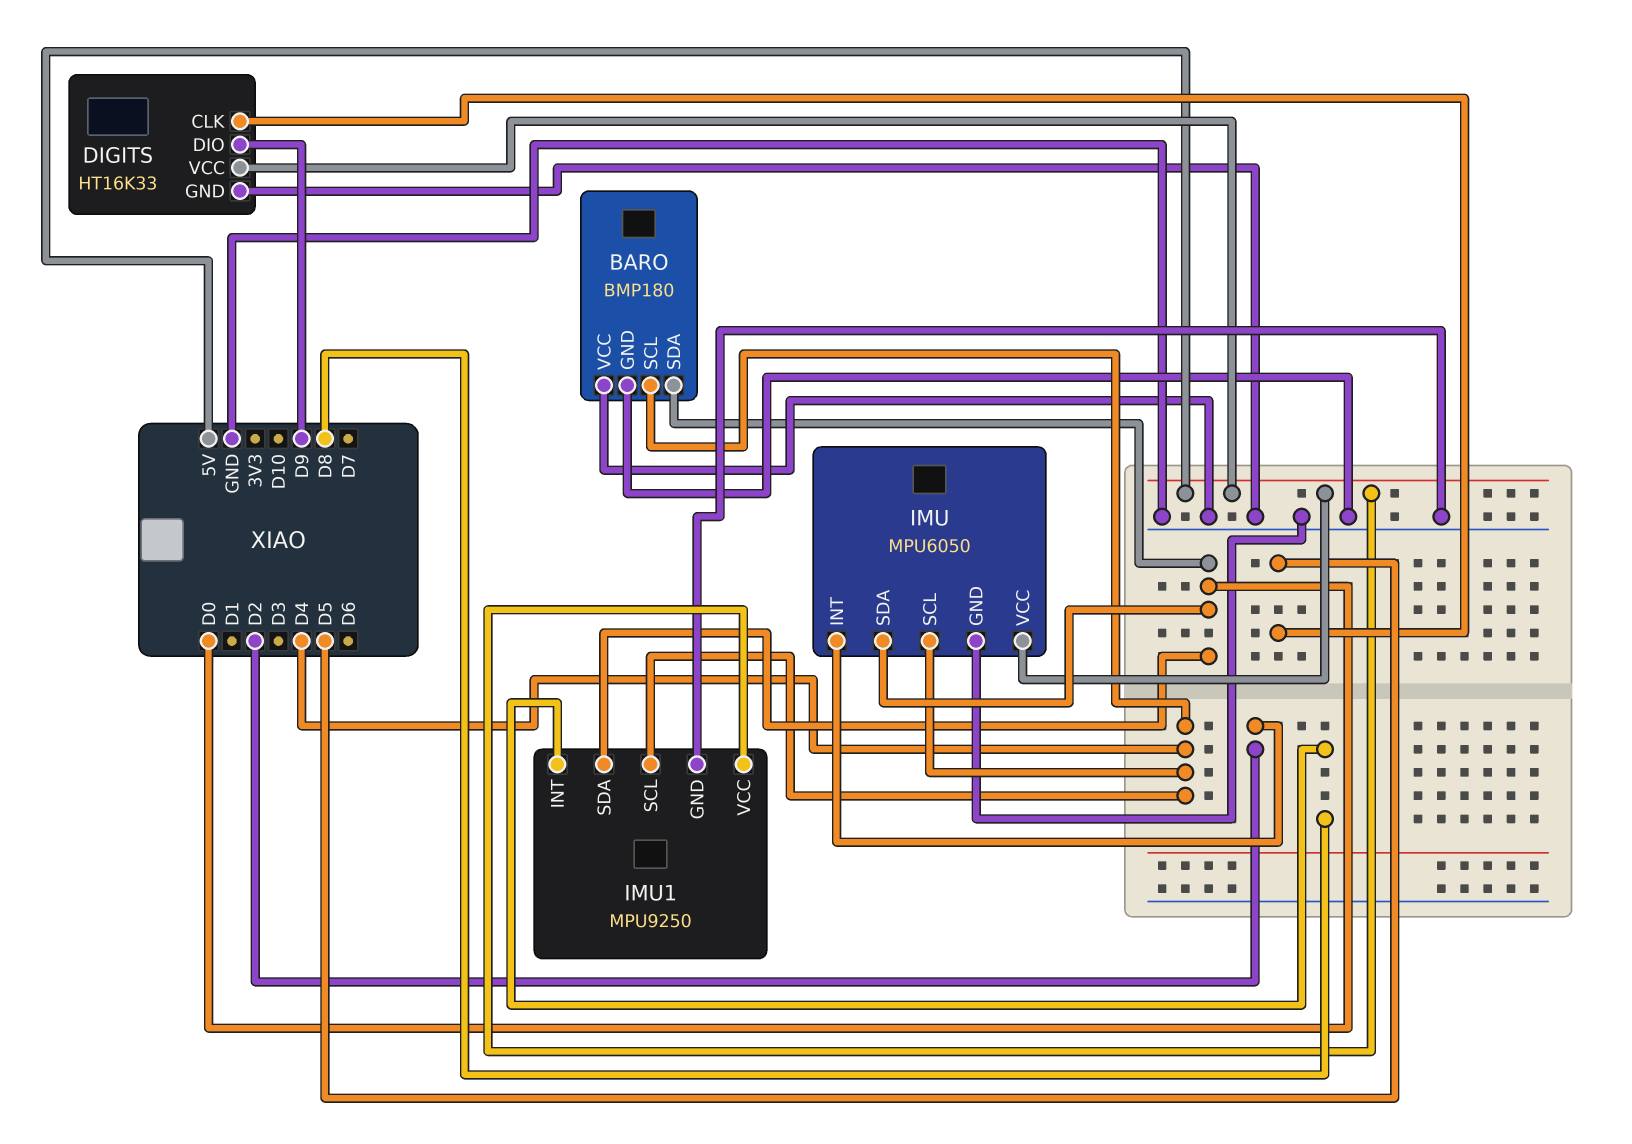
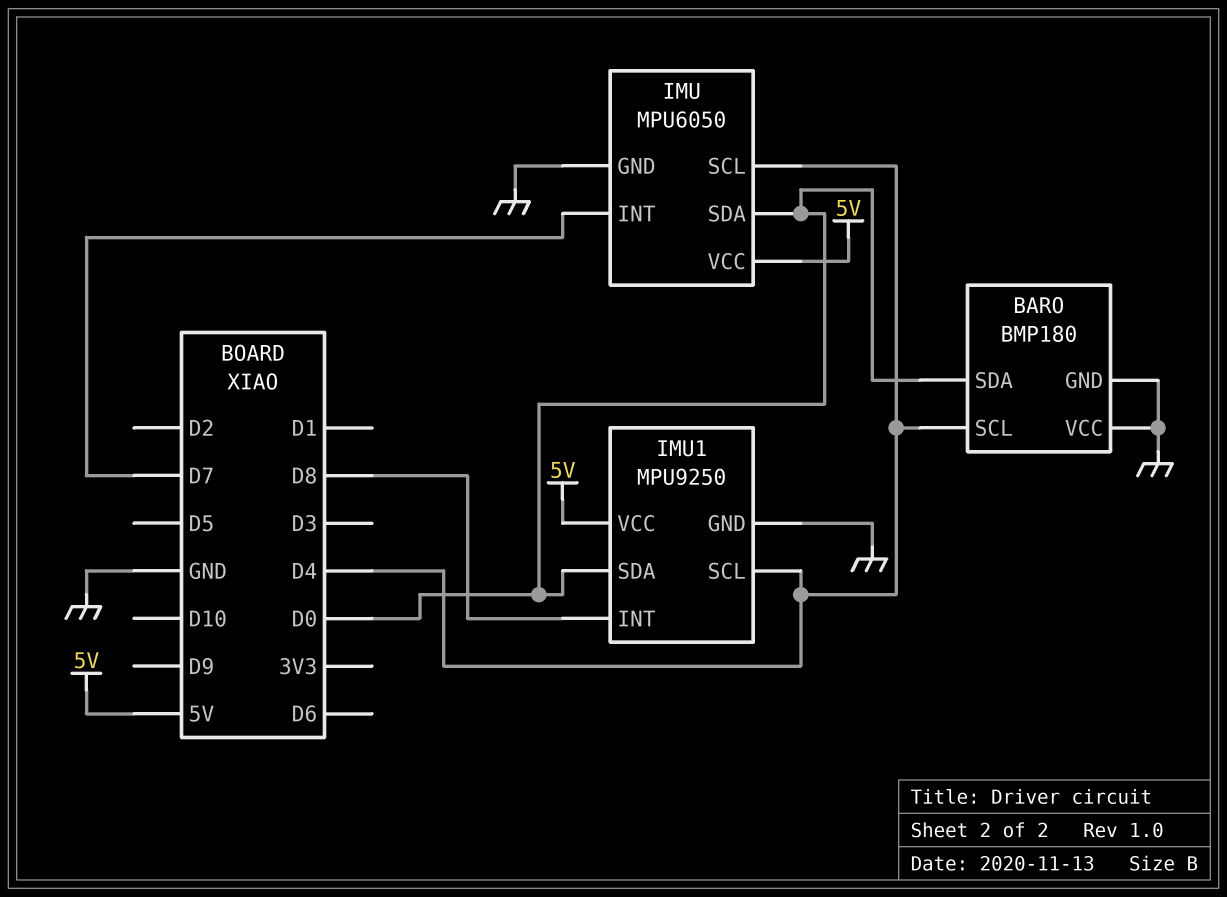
DIGITS: HT16K33 -> none
DIGITS pin CLK: D5 -> none
DIGITS pin DIO: D9 -> none
DIGITS pin GND: GND -> none
DIGITS pin VCC: 5V -> none
IMU pin INT: D2 -> D7

